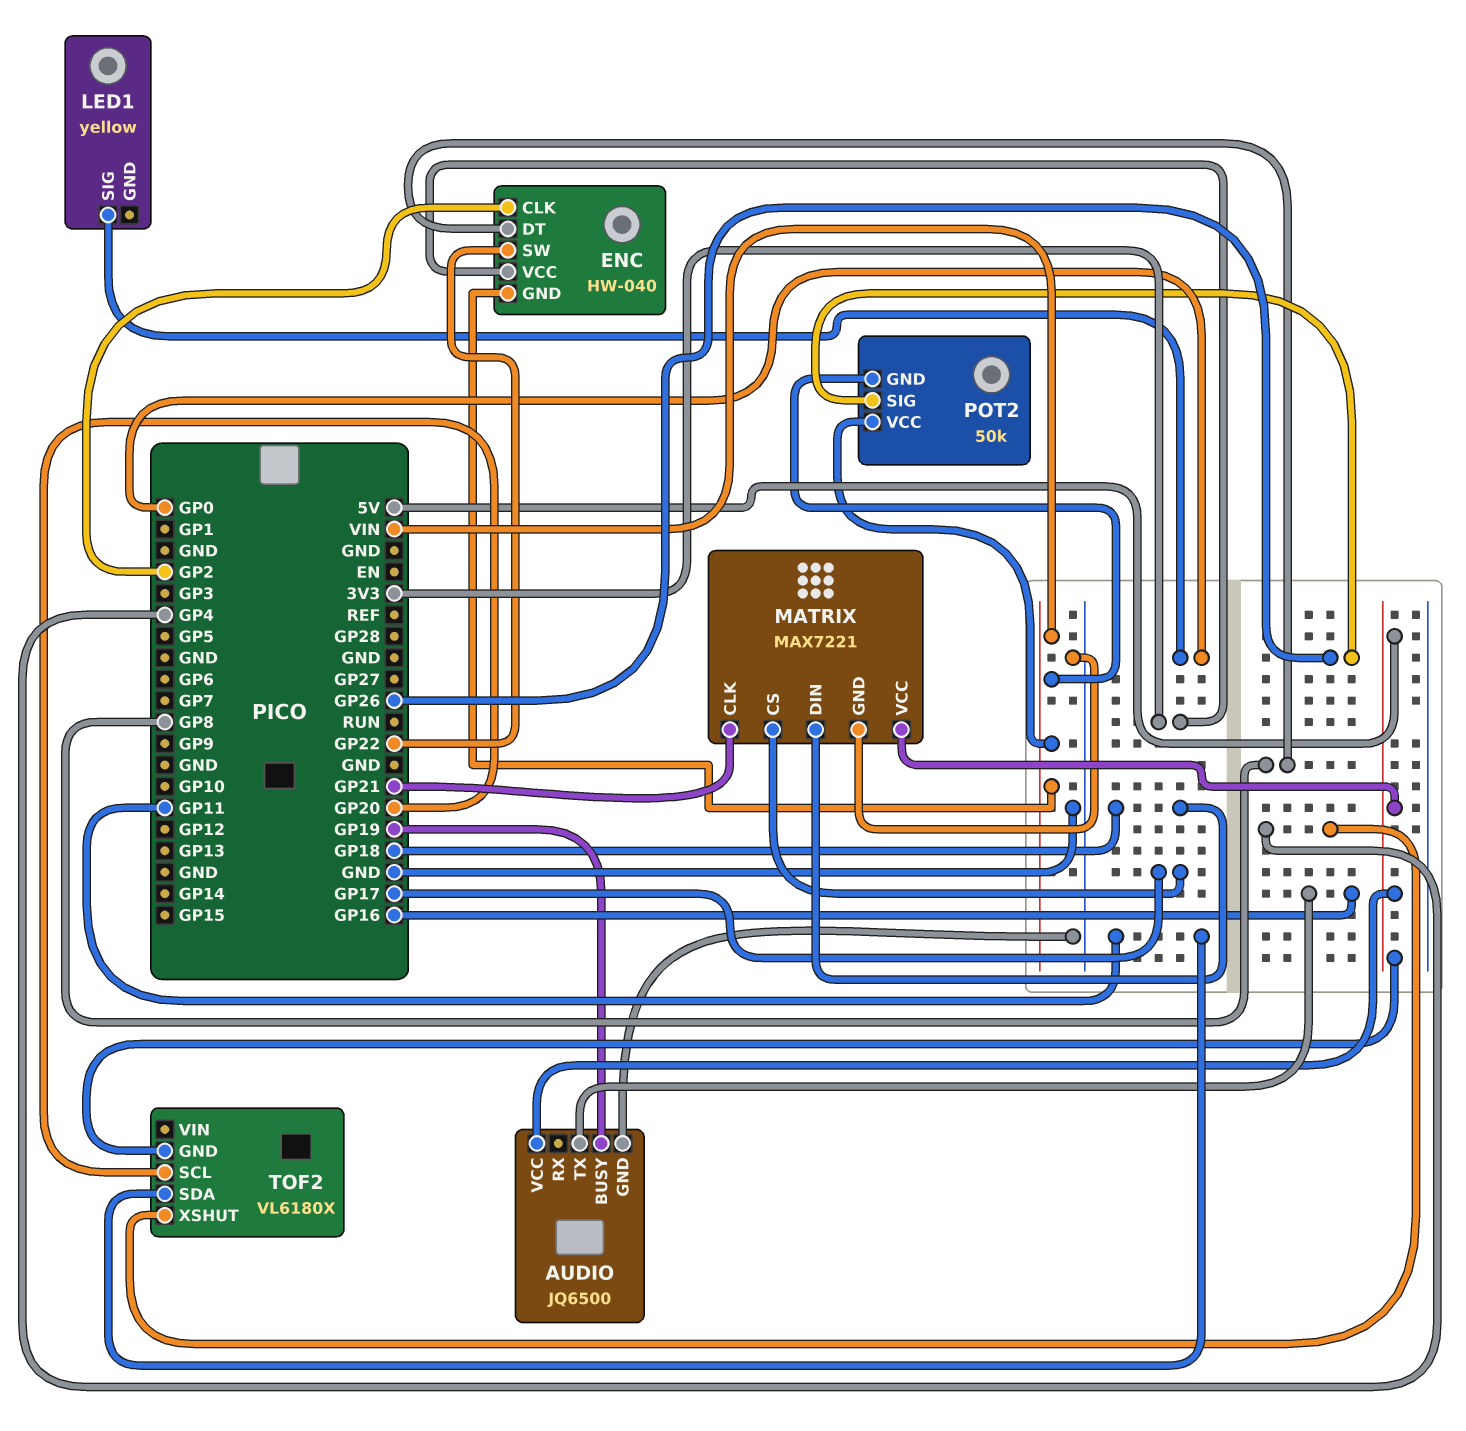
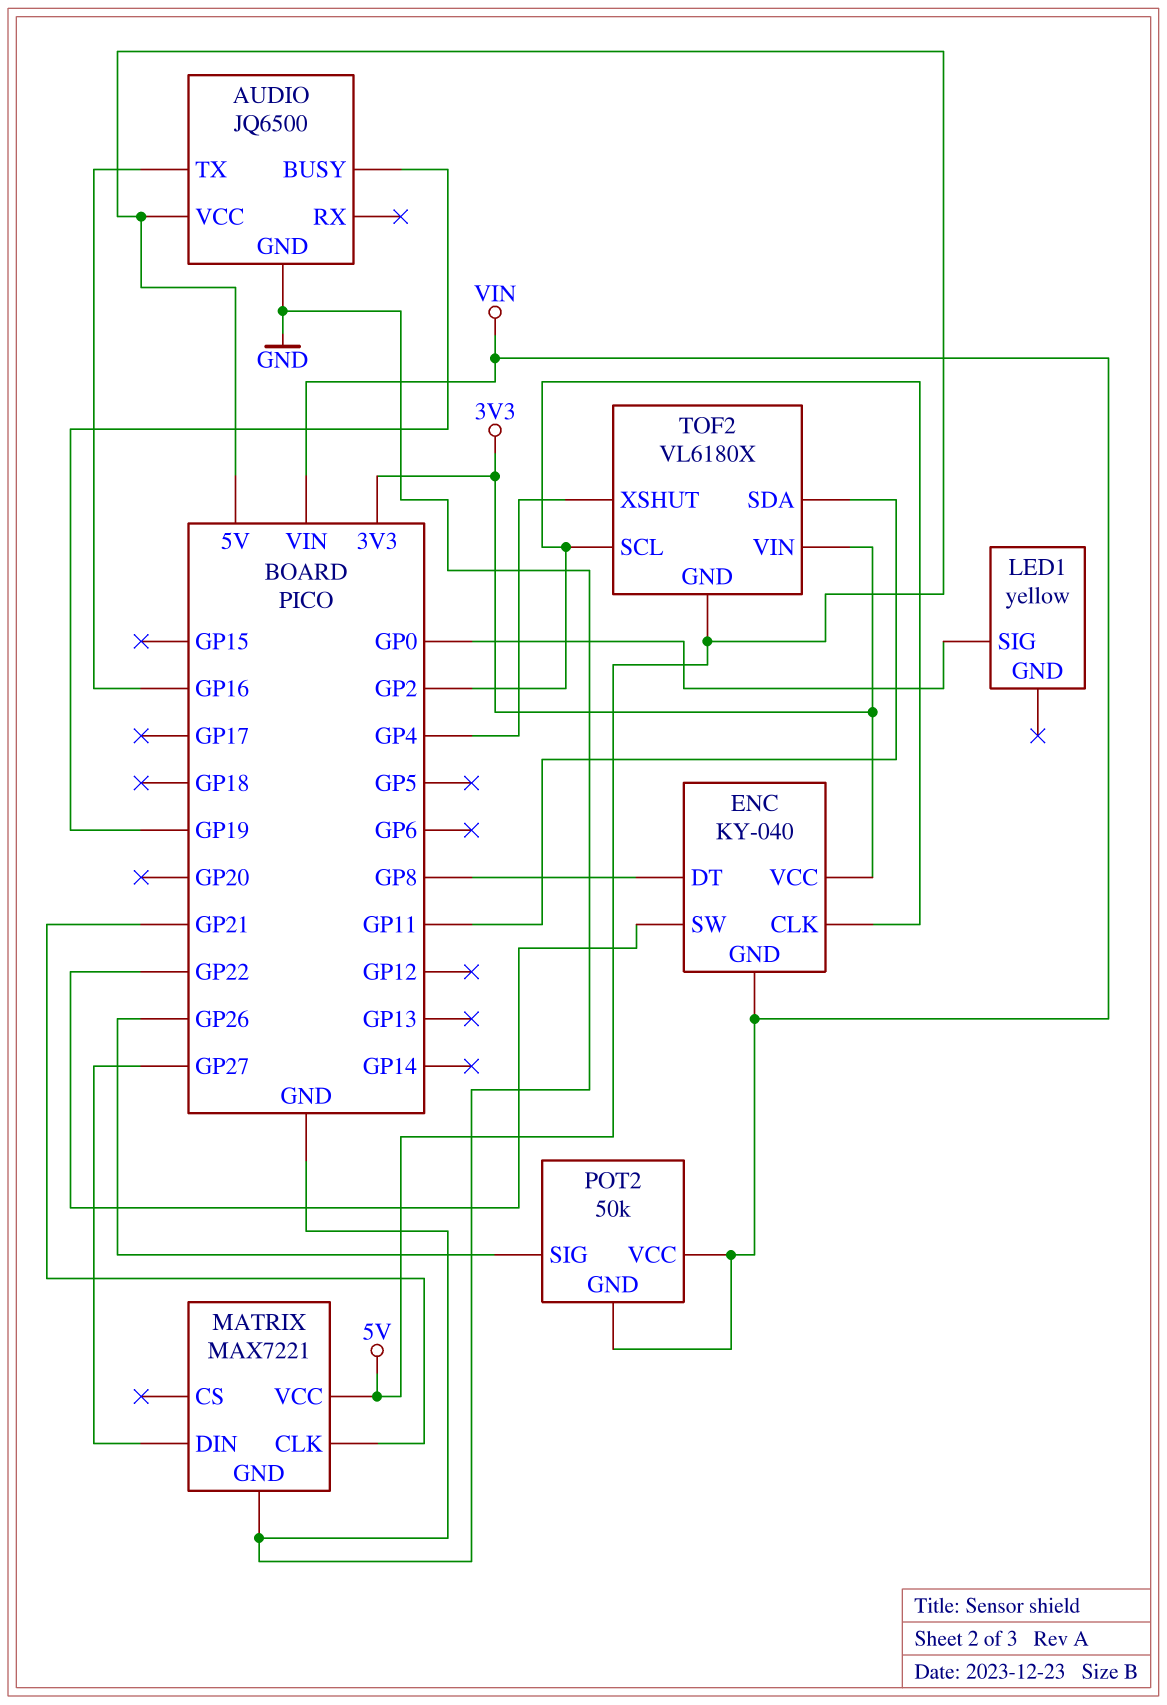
ENC: HW-040 -> KY-040
MATRIX pin CS: GP17 -> none
MATRIX pin DIN: GP18 -> GP27
TOF2 pin SCL: GP20 -> GP2
TOF2 pin VIN: none -> 3V3

